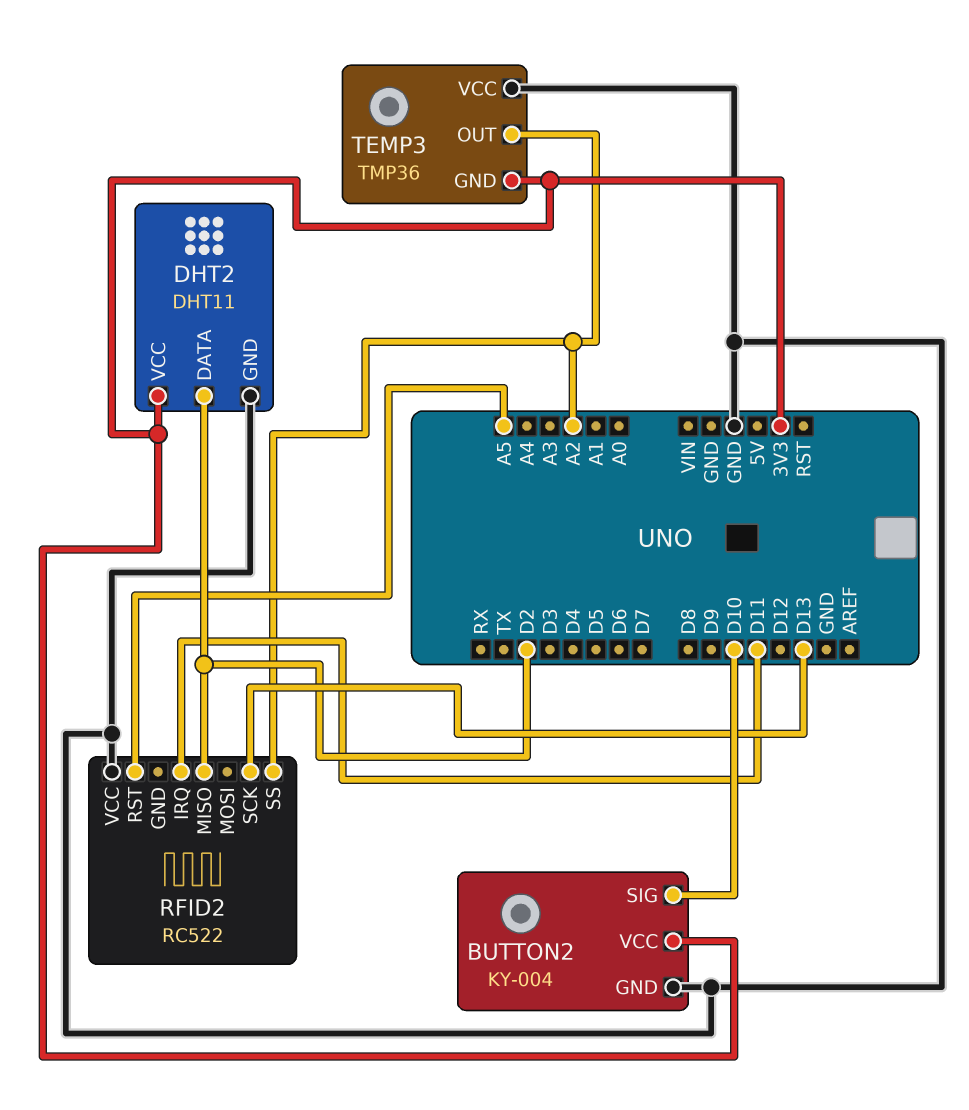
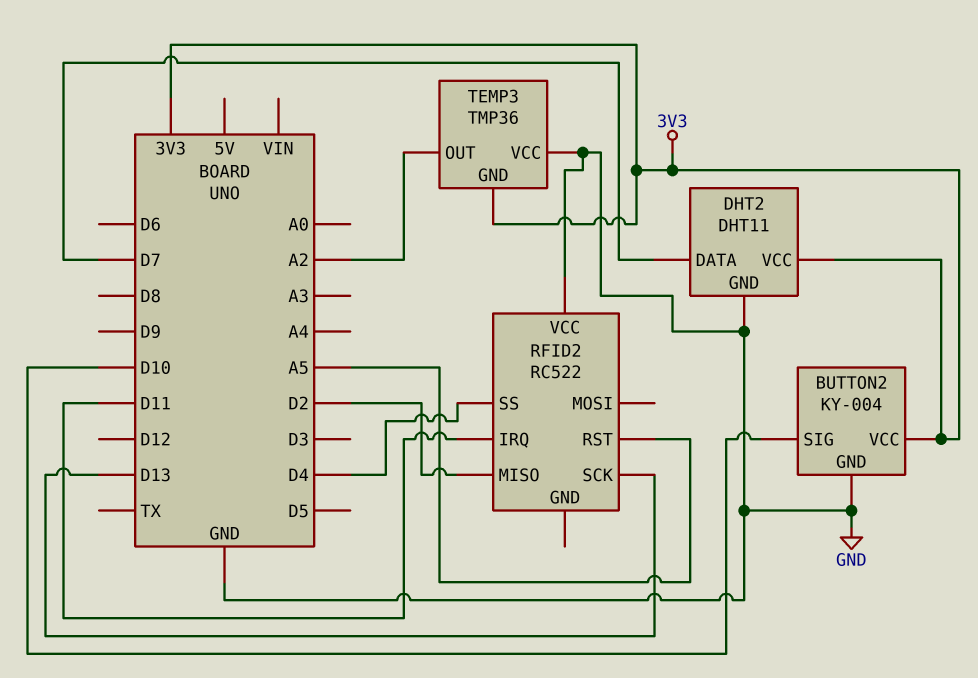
DHT2 pin DATA: D2 -> D7
RFID2 pin SS: A2 -> D4

